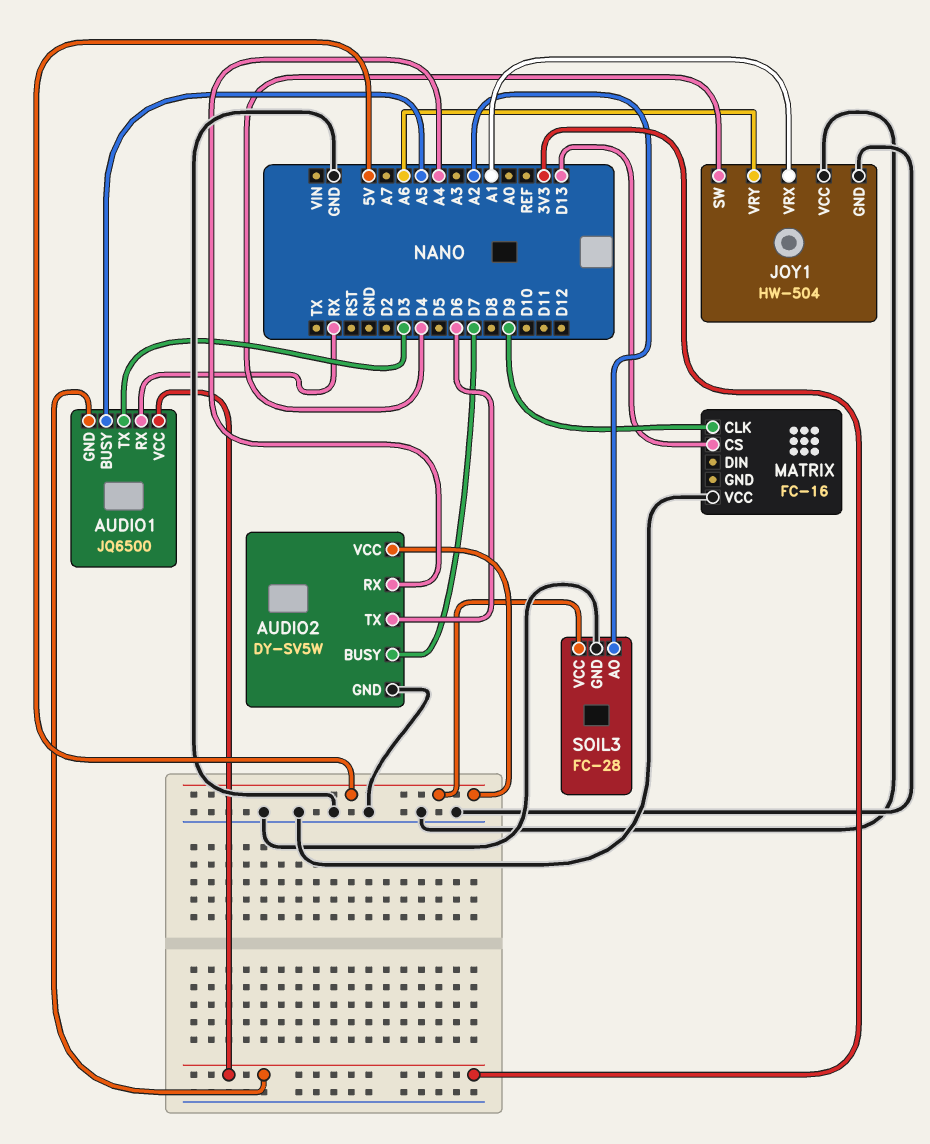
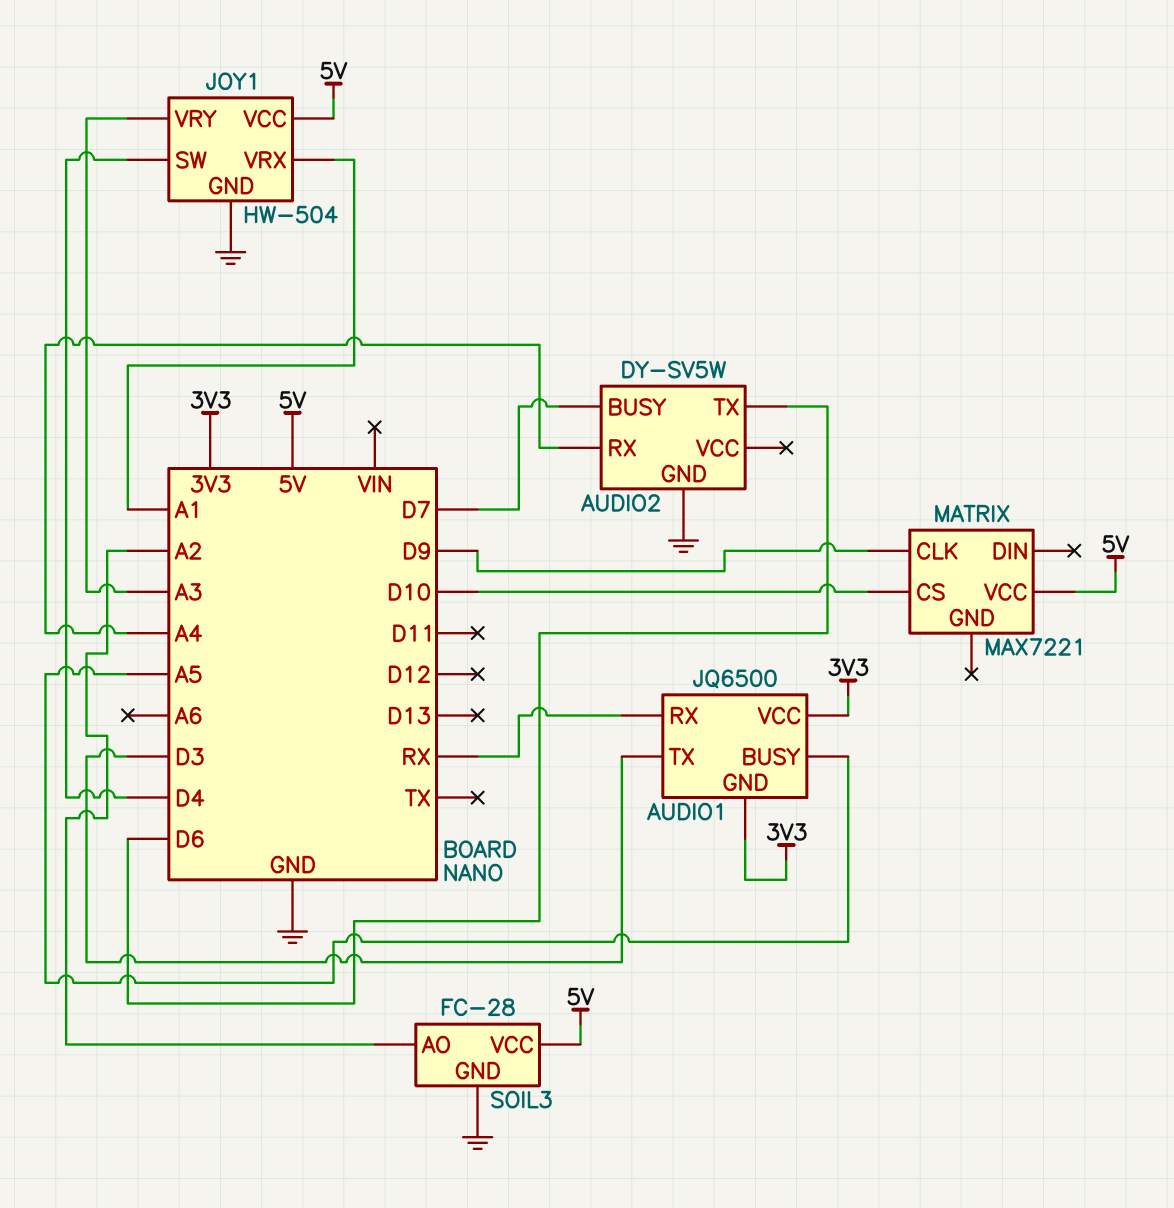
AUDIO2 pin VCC: 5V -> none
JOY1 pin VCC: GND -> 5V
JOY1 pin VRY: A6 -> A3
MATRIX: FC-16 -> MAX7221
MATRIX pin CS: D13 -> D10
MATRIX pin VCC: GND -> 5V

